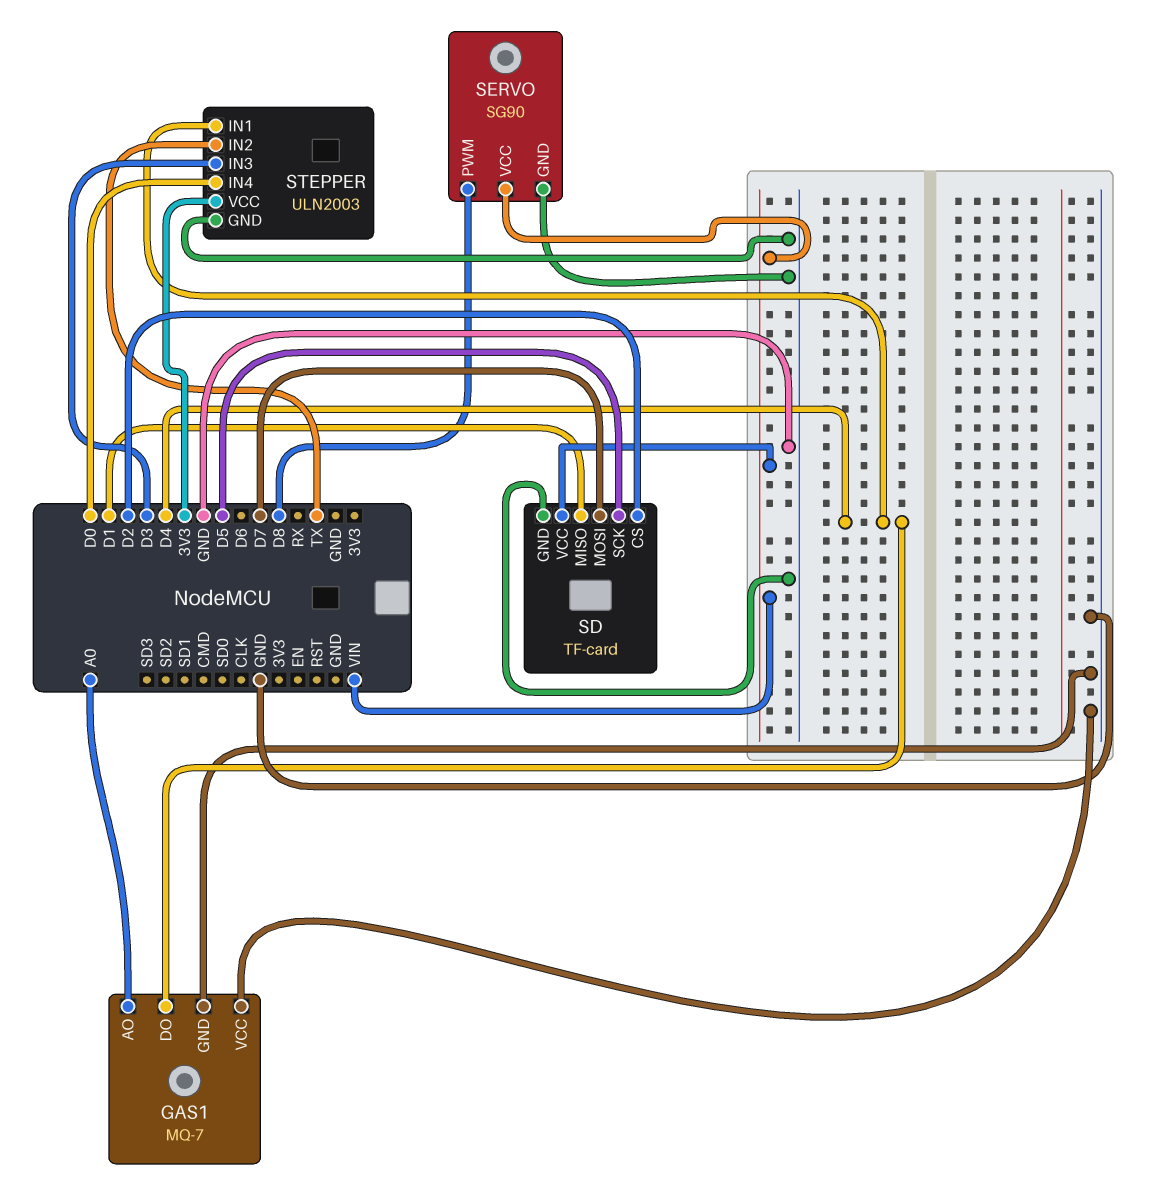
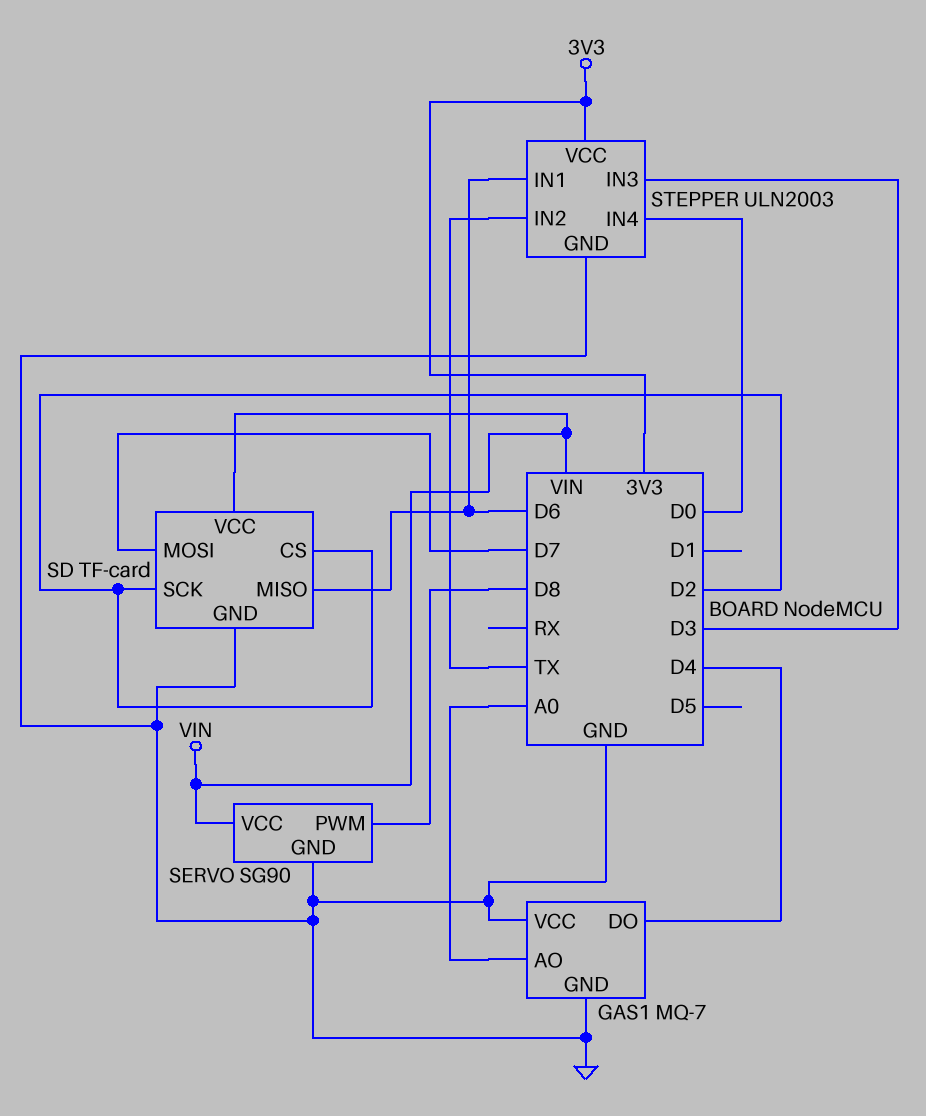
SD pin MISO: D1 -> D6
SD pin SCK: D5 -> D2
STEPPER pin IN1: D4 -> D6

